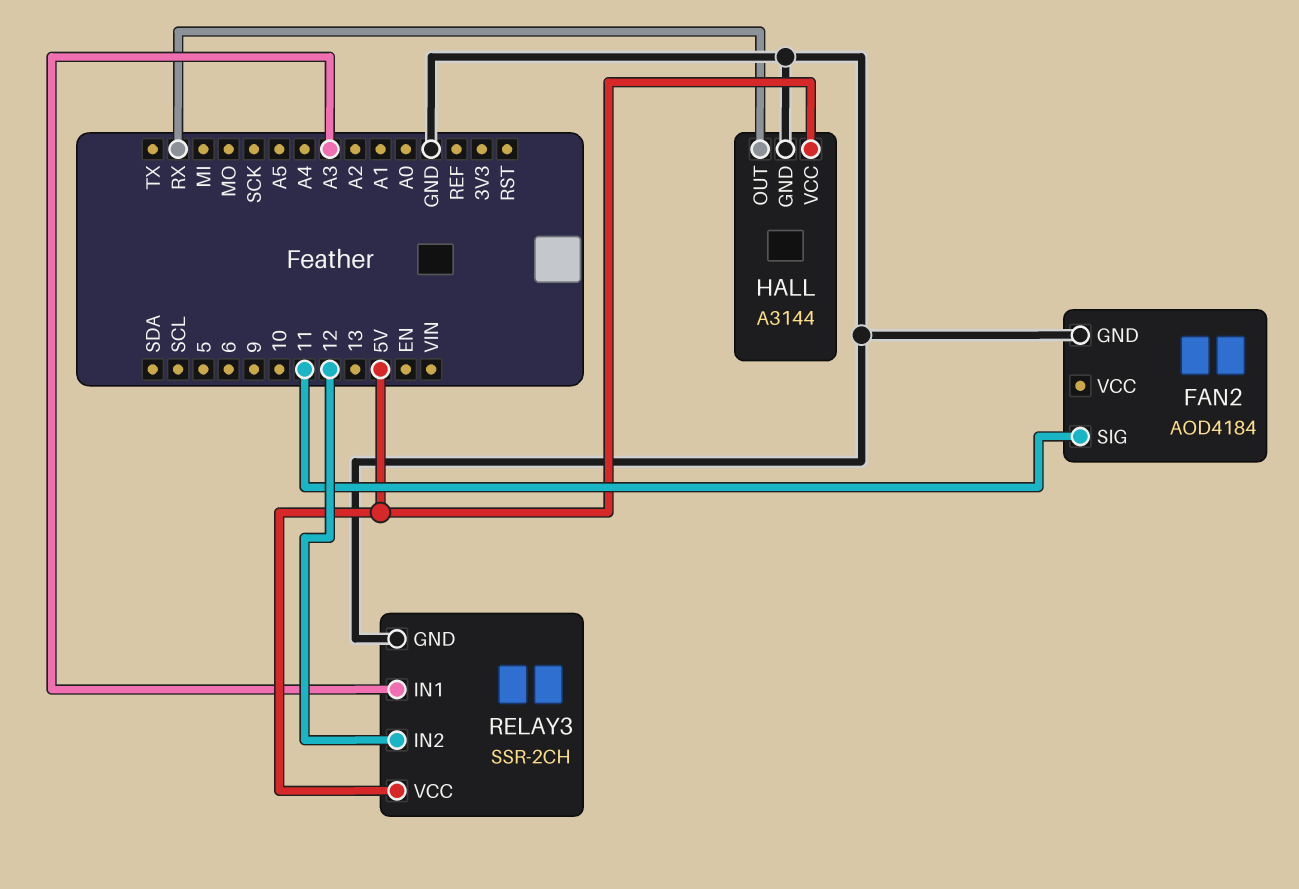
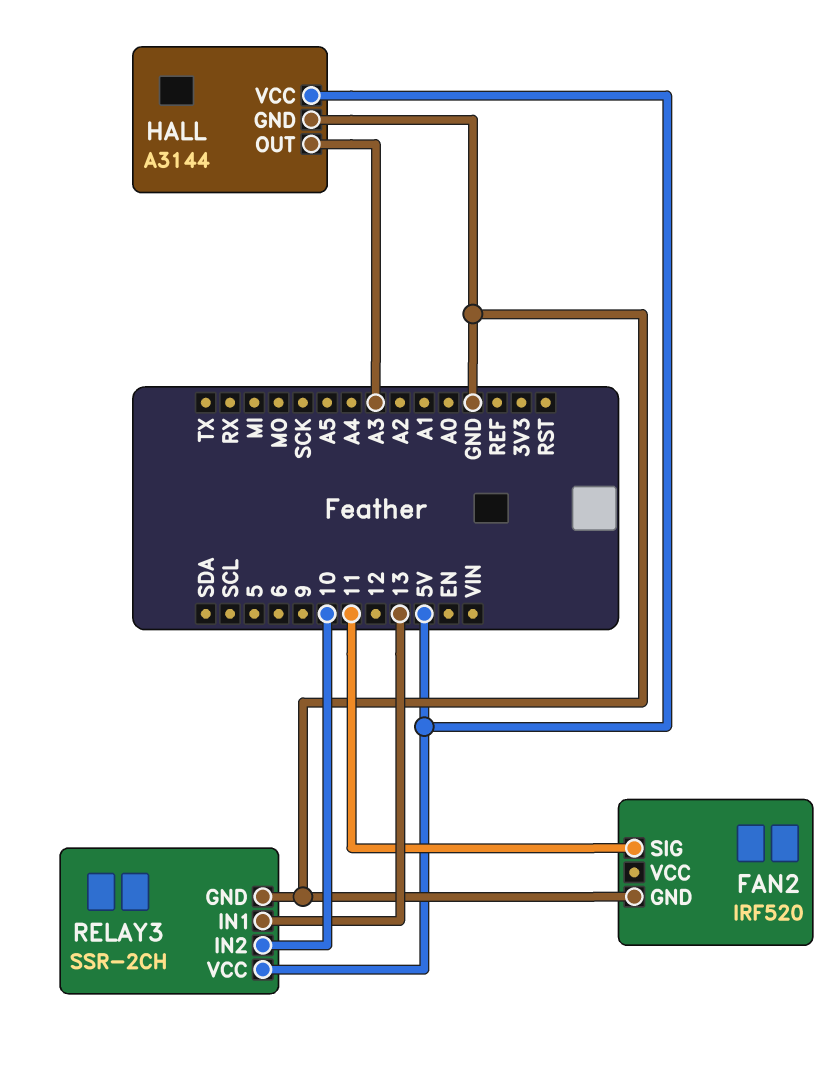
FAN2: AOD4184 -> IRF520
HALL pin OUT: RX -> A3
RELAY3 pin IN1: A3 -> 13
RELAY3 pin IN2: 12 -> 10

